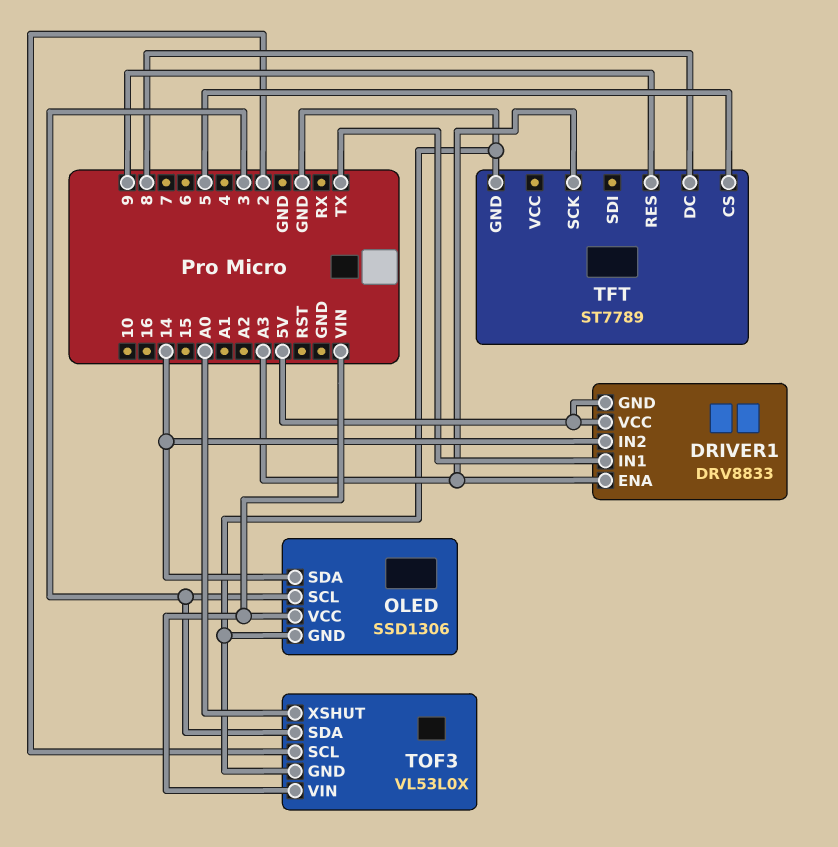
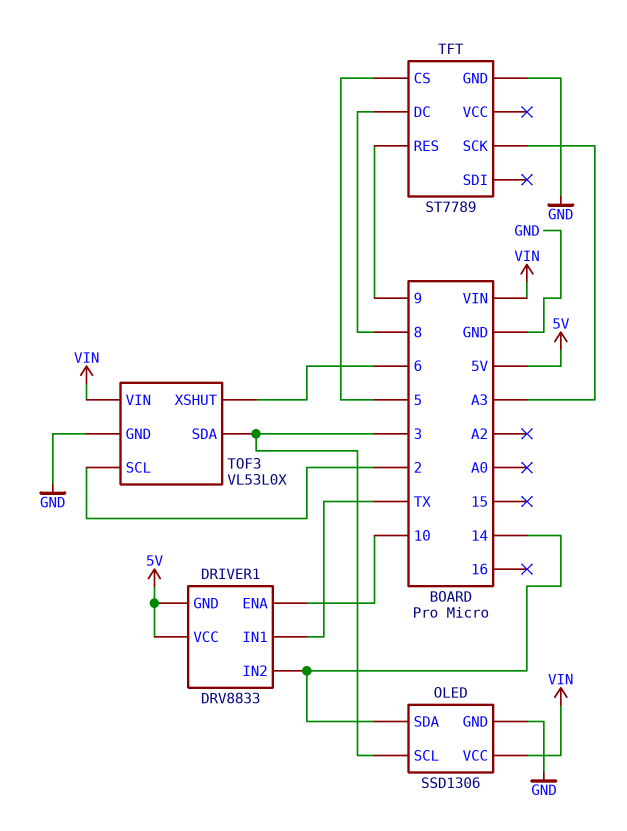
DRIVER1 pin ENA: A3 -> 10
TOF3 pin XSHUT: A0 -> 6

